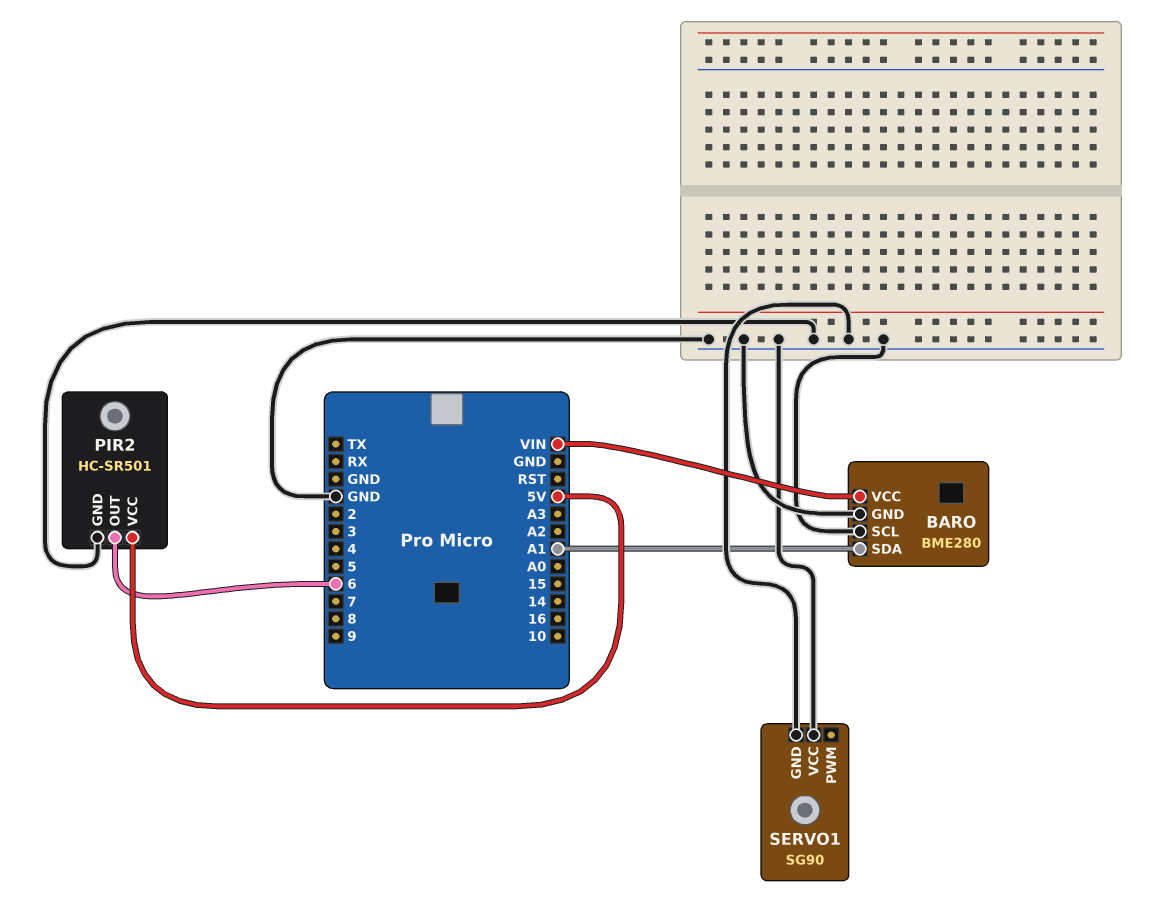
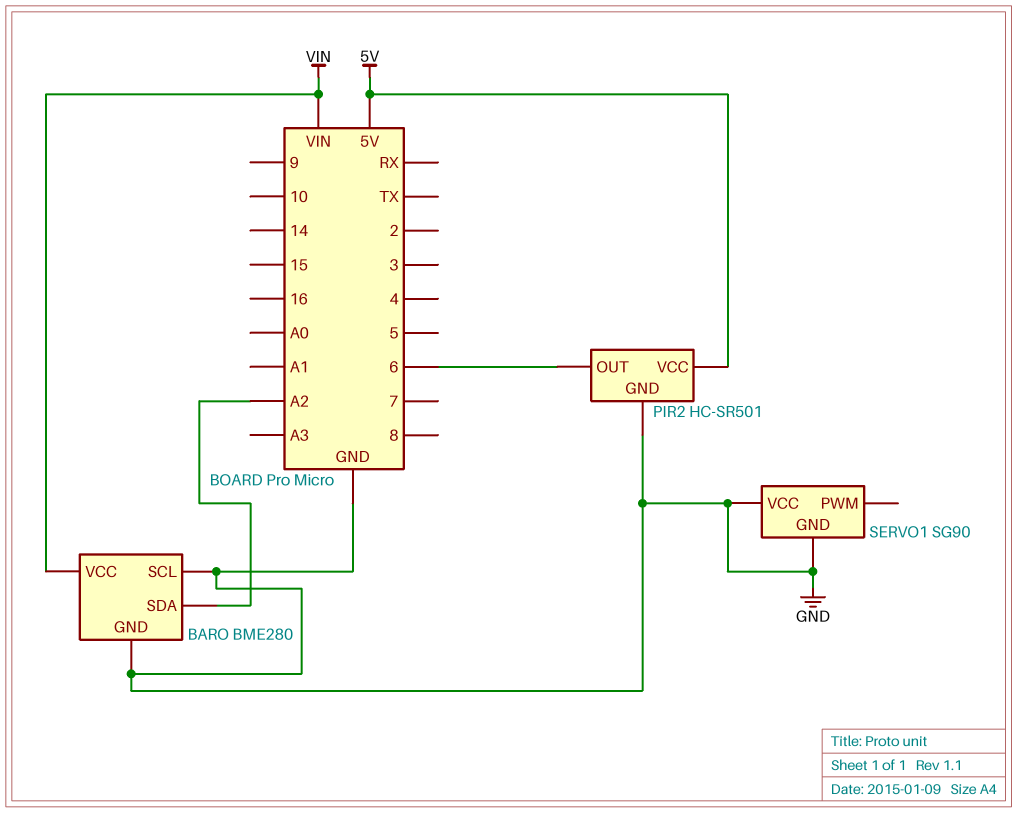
BARO pin SDA: A1 -> A2

